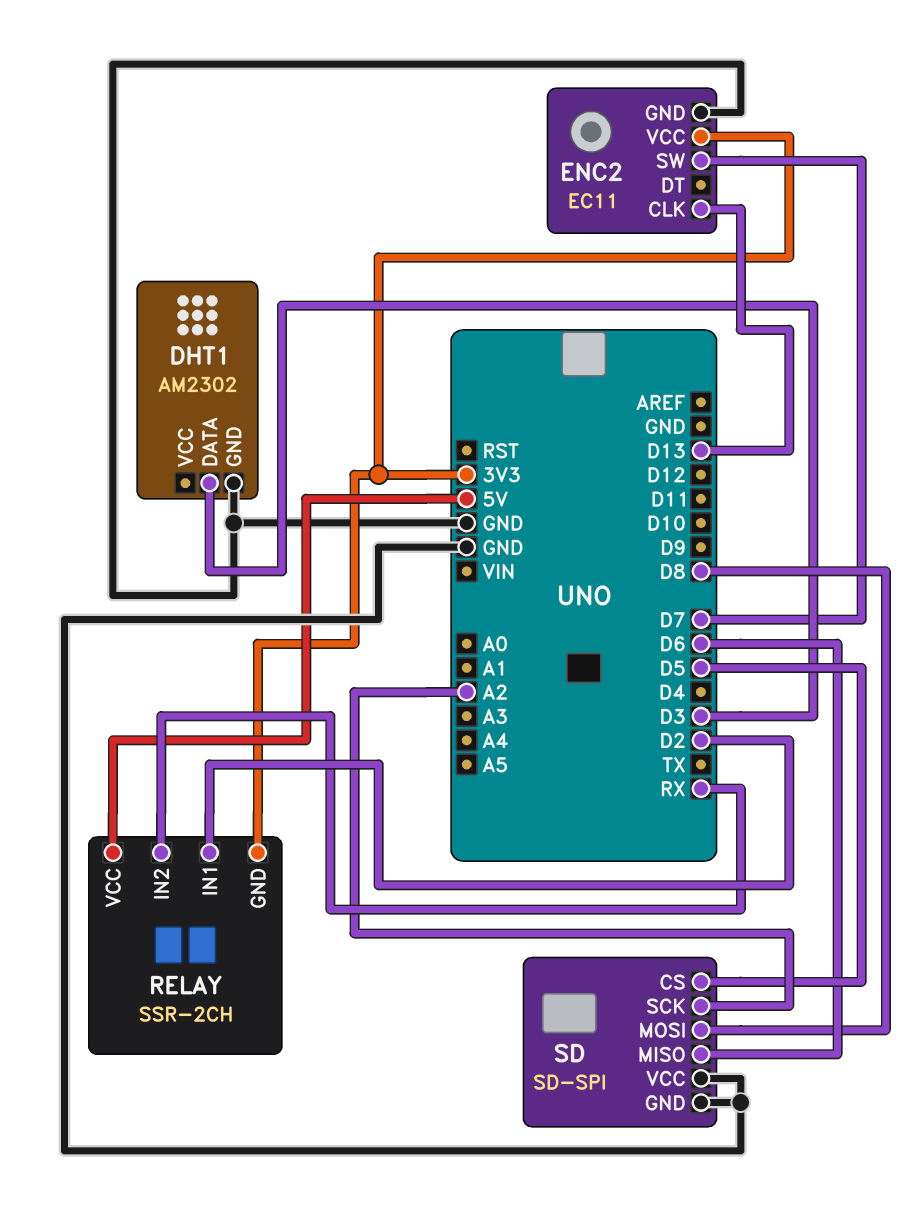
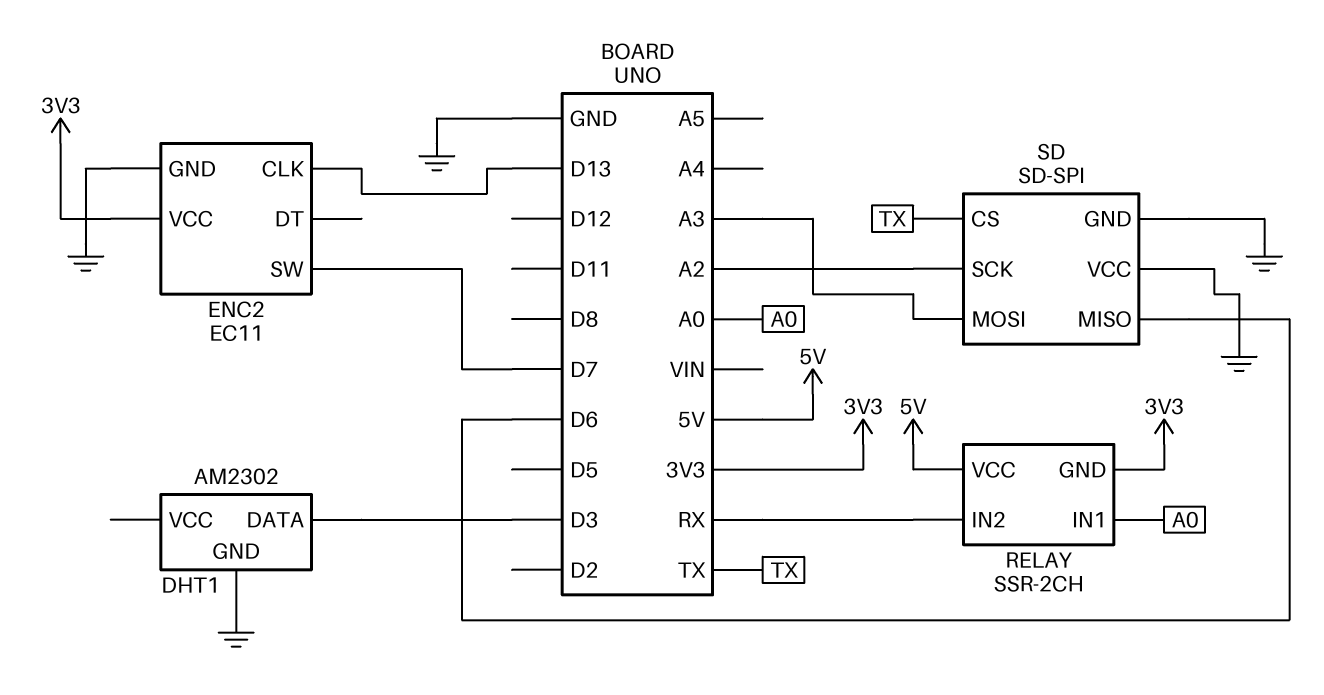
RELAY pin IN1: D2 -> A0
SD pin CS: D5 -> TX
SD pin MOSI: D8 -> A3

